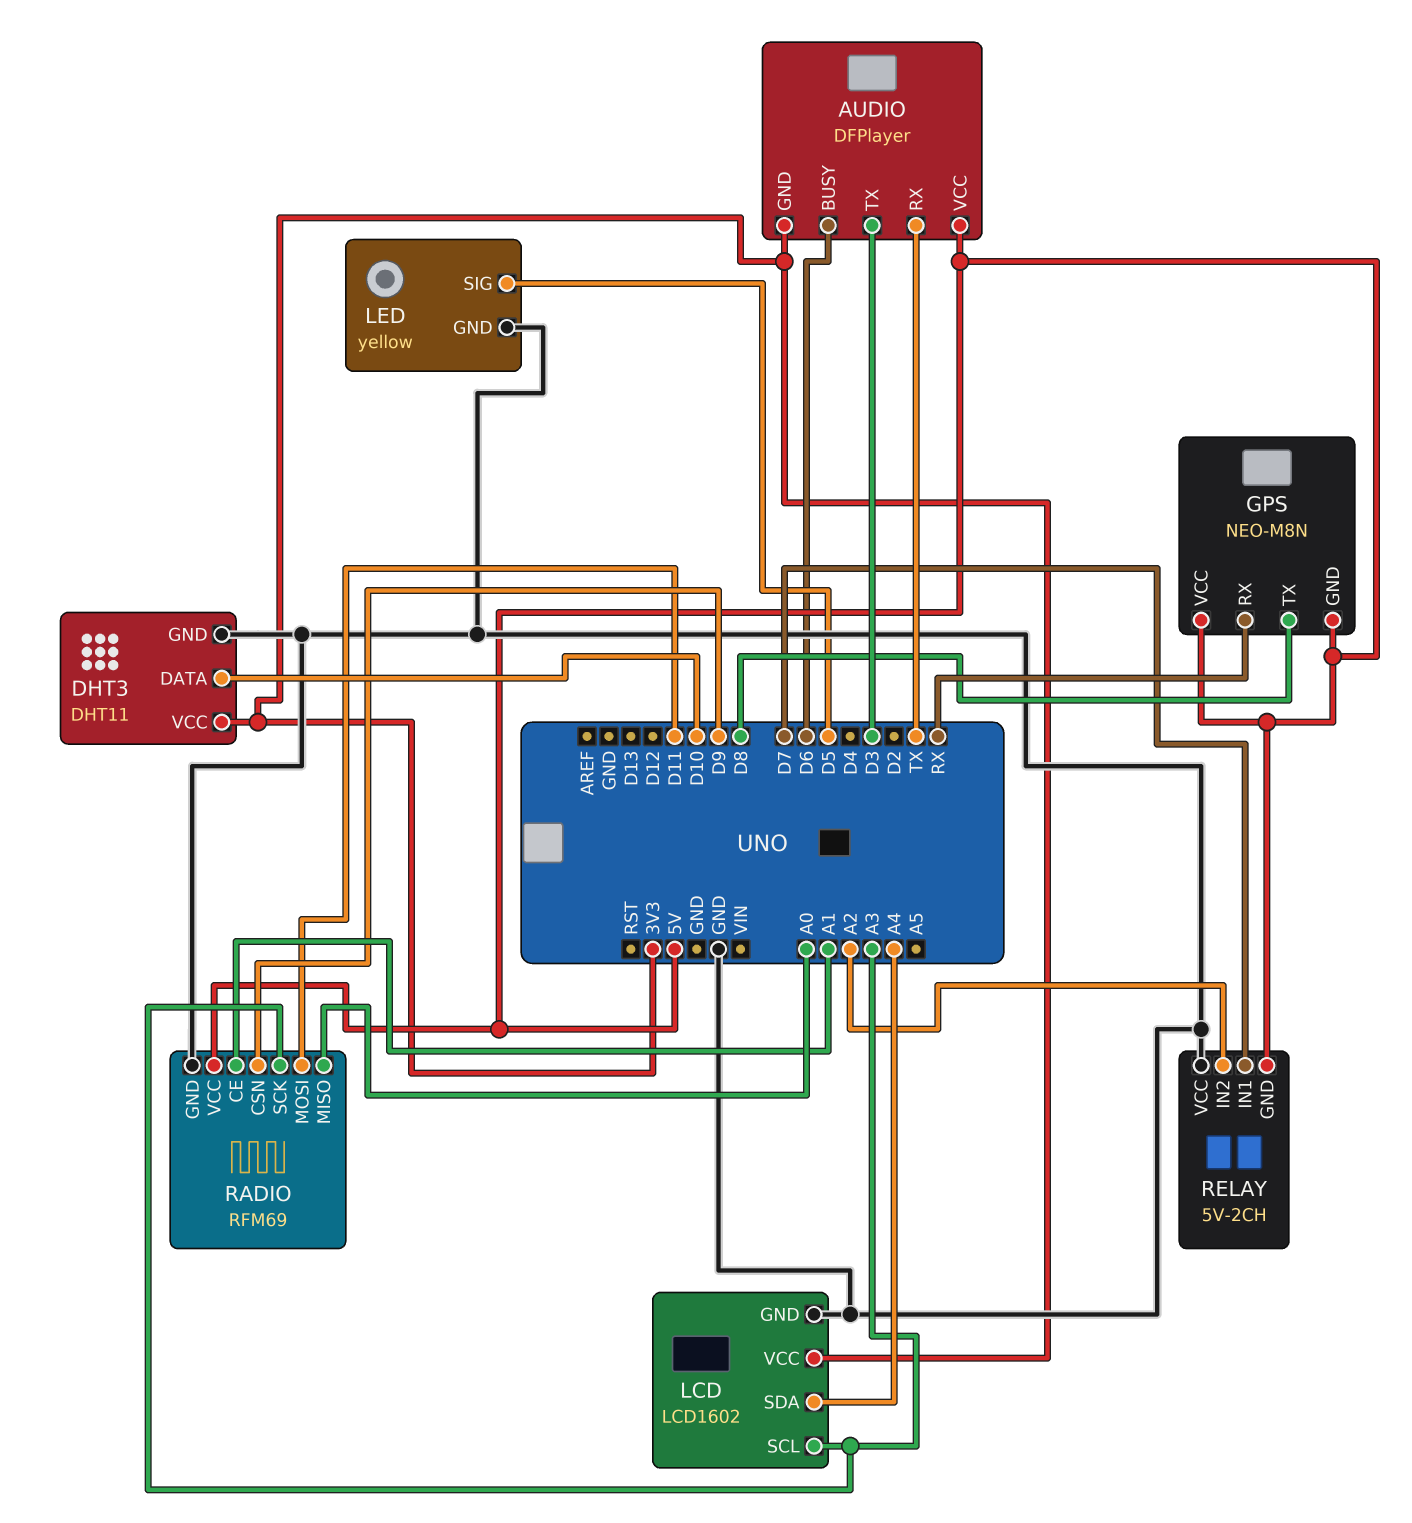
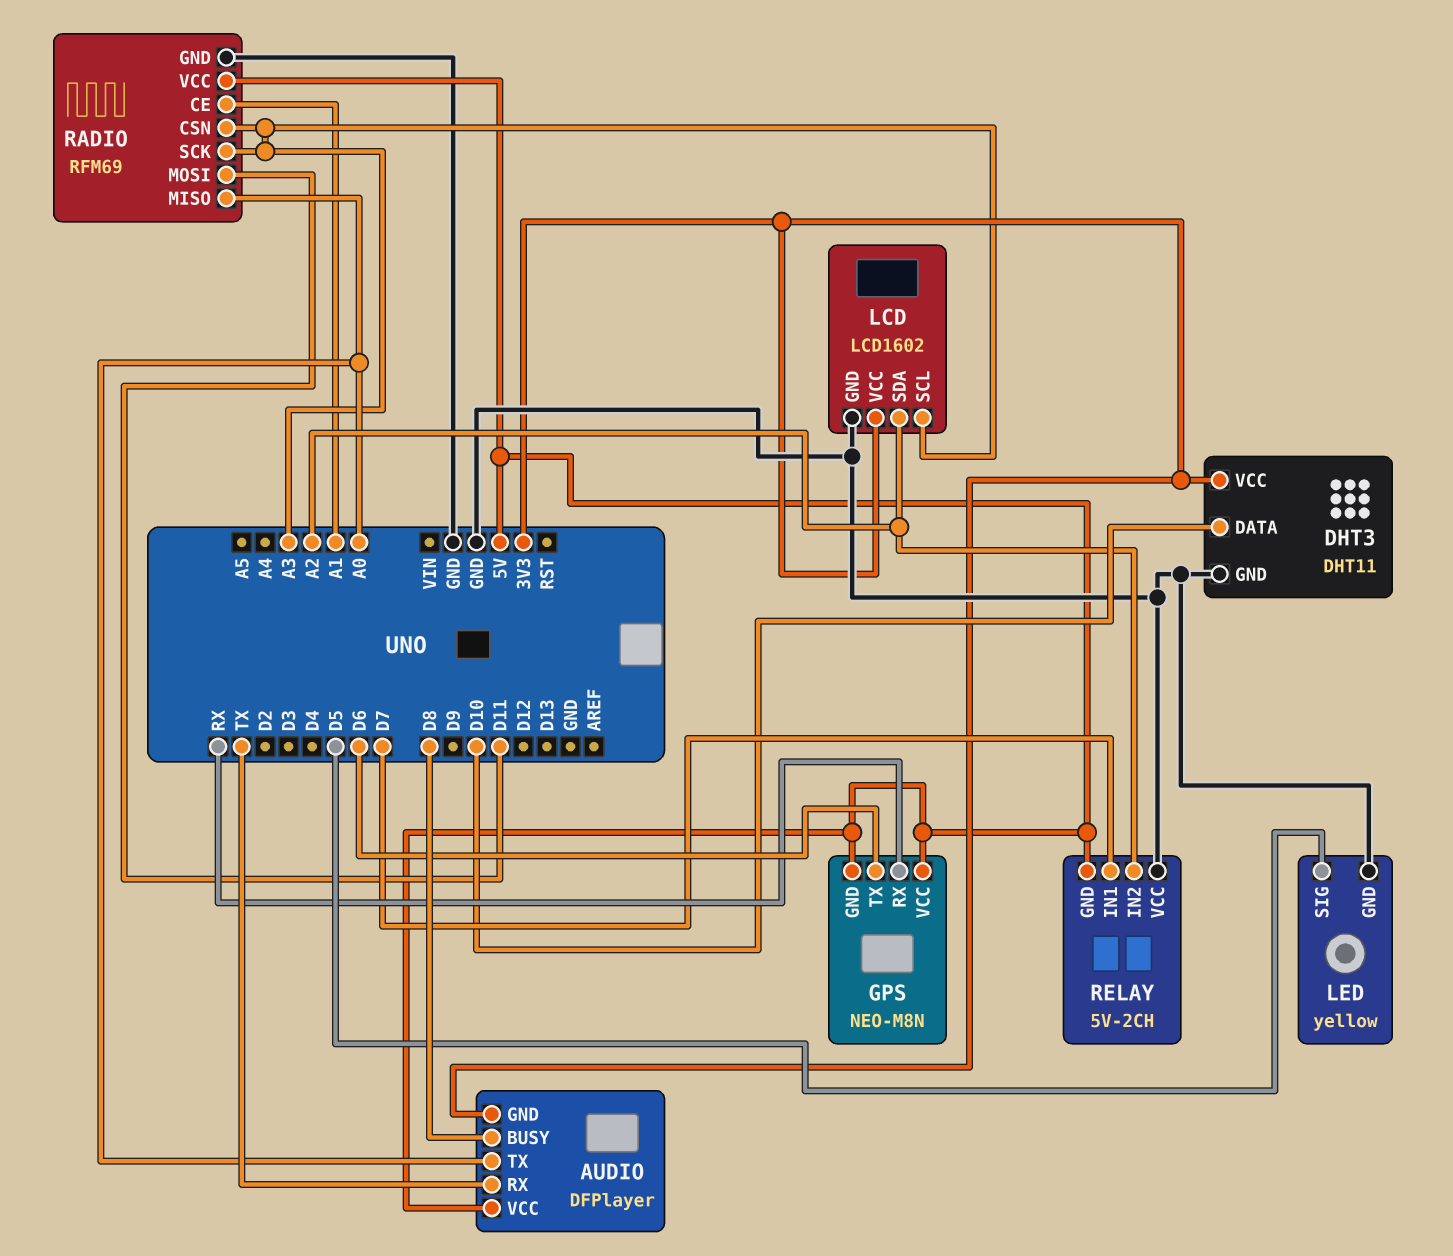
AUDIO pin BUSY: D6 -> D8
AUDIO pin TX: D3 -> A0
GPS pin TX: D8 -> D6
LCD pin SDA: A4 -> A2
RADIO pin CSN: D9 -> A3

